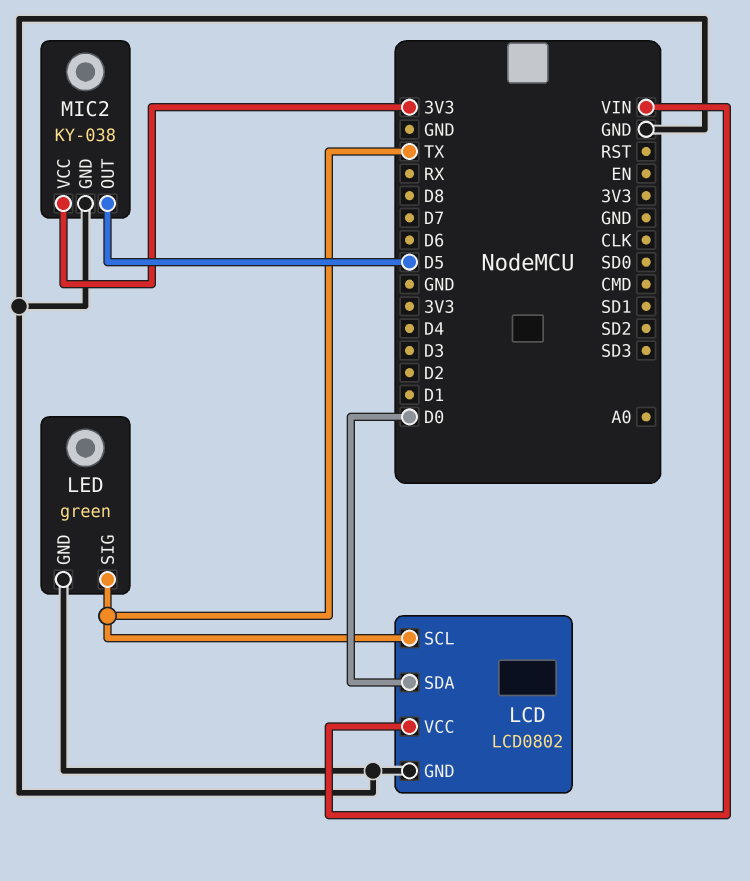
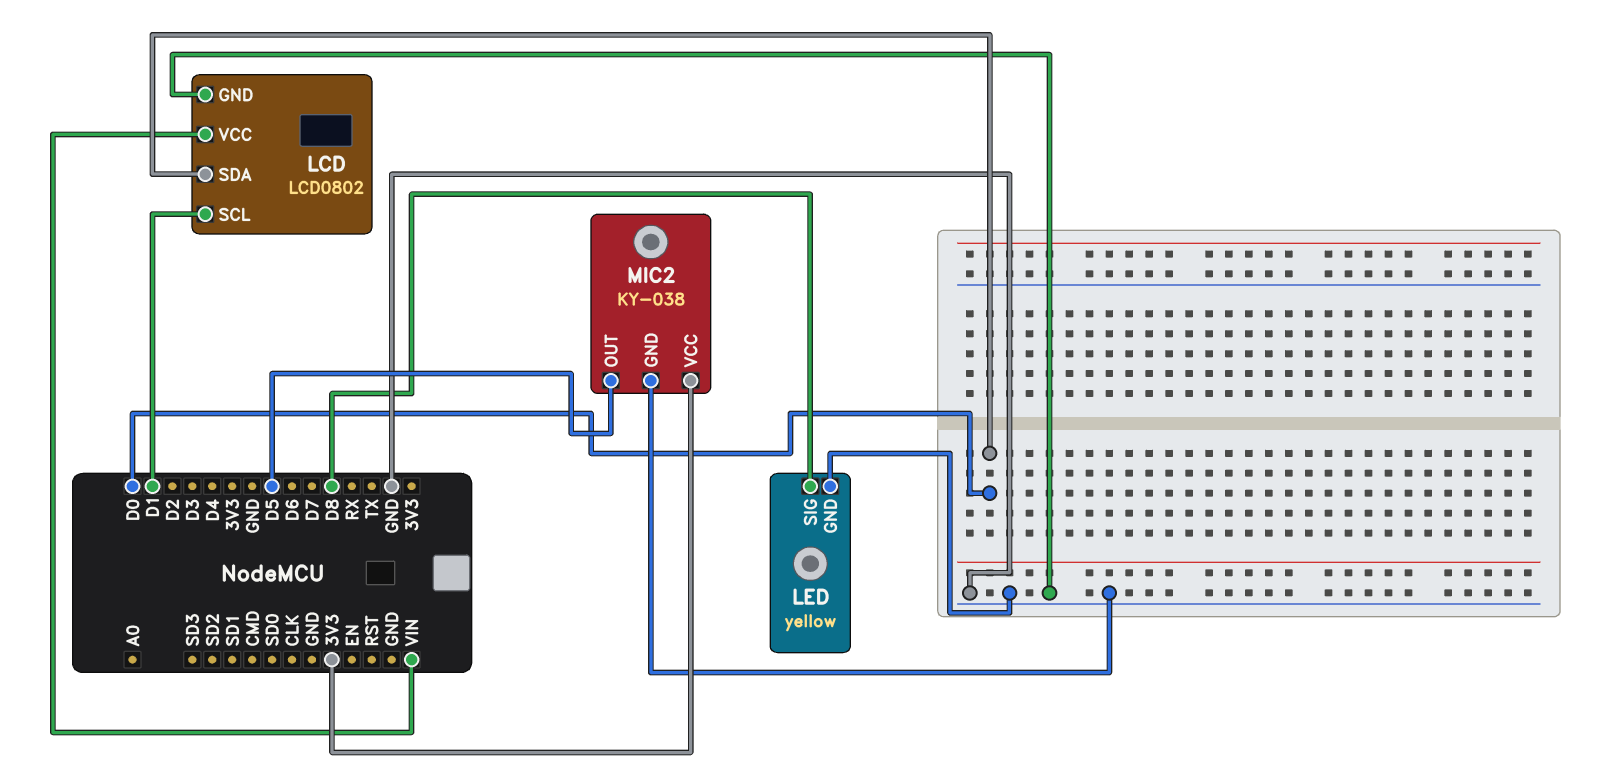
LCD pin SCL: TX -> D1
LED: green -> yellow
LED pin SIG: TX -> D8

